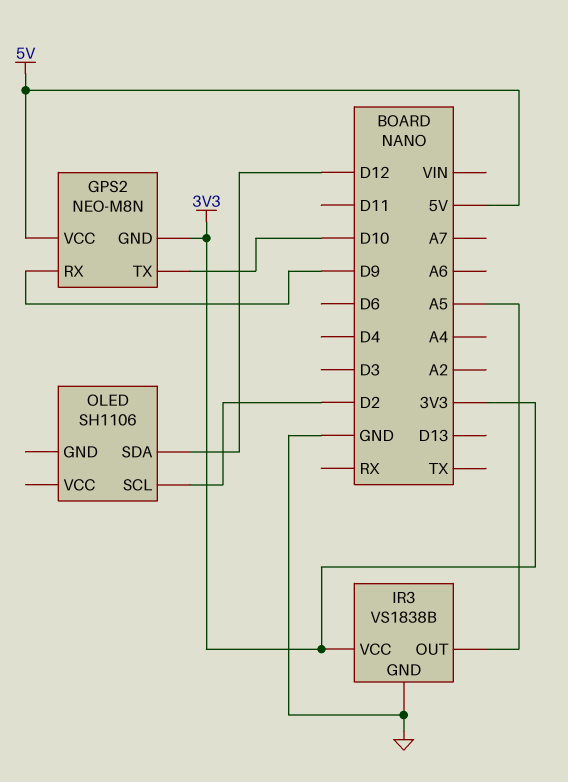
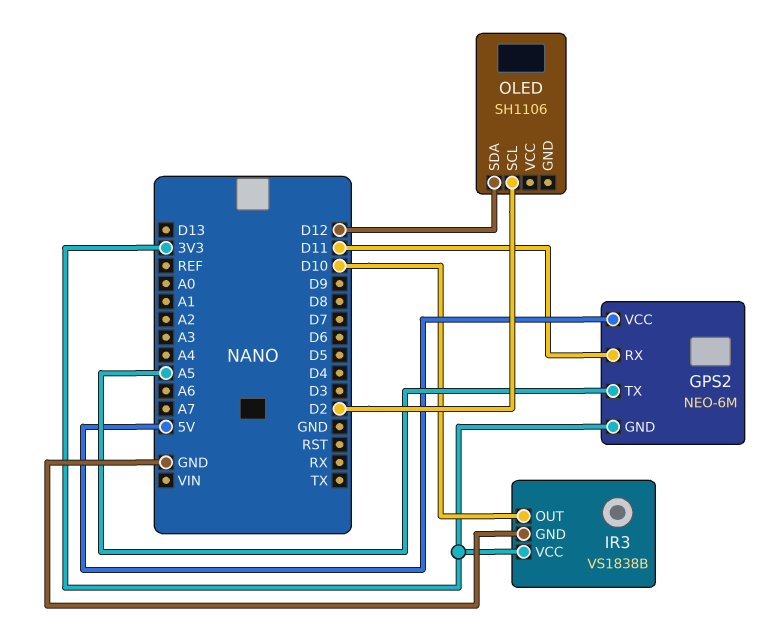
GPS2: NEO-M8N -> NEO-6M
GPS2 pin RX: D9 -> D11
GPS2 pin TX: D10 -> A5
IR3 pin OUT: A5 -> D10

